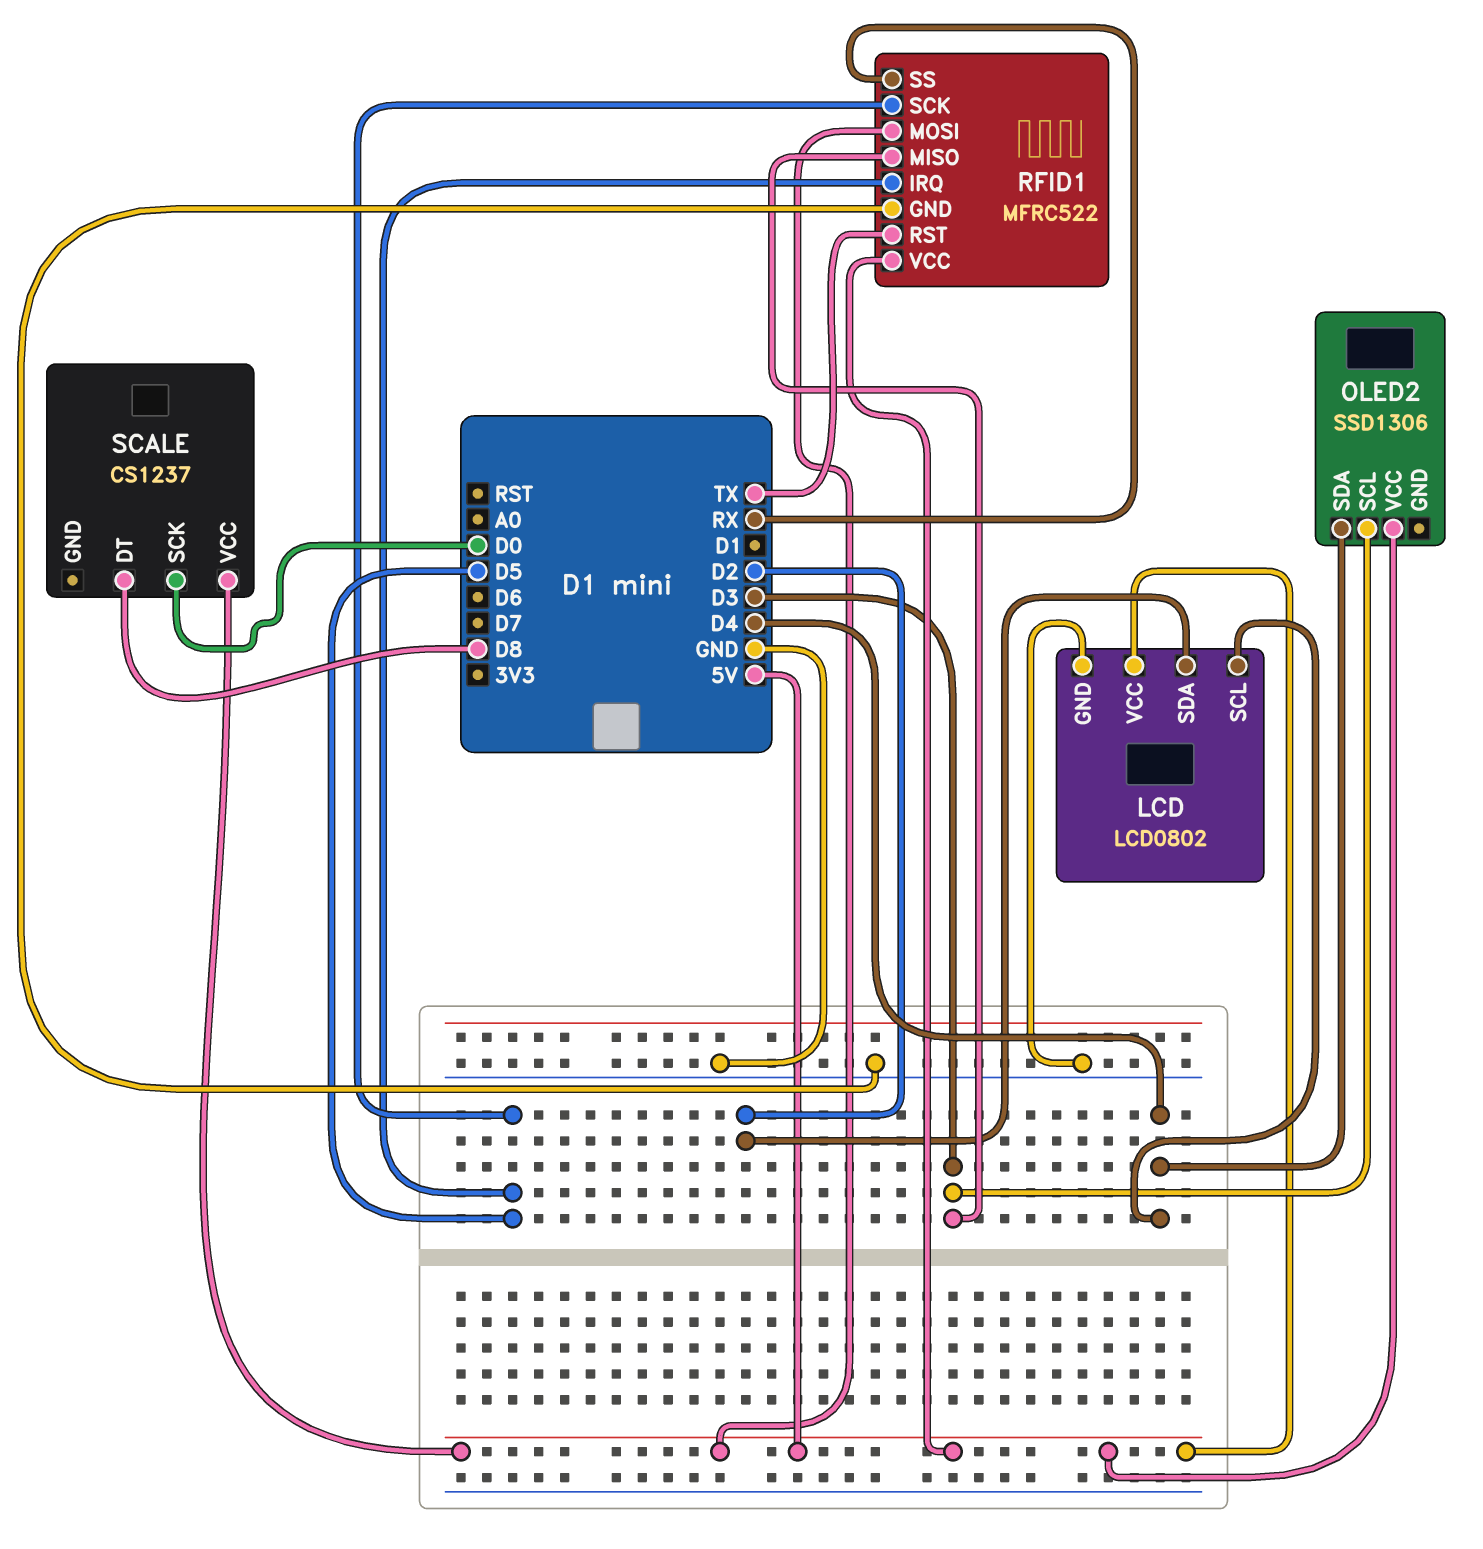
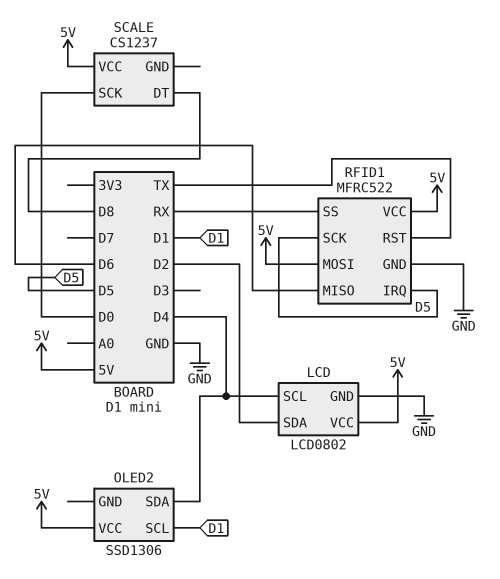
OLED2 pin SCL: D3 -> D1
RFID1 pin MISO: D3 -> D6

